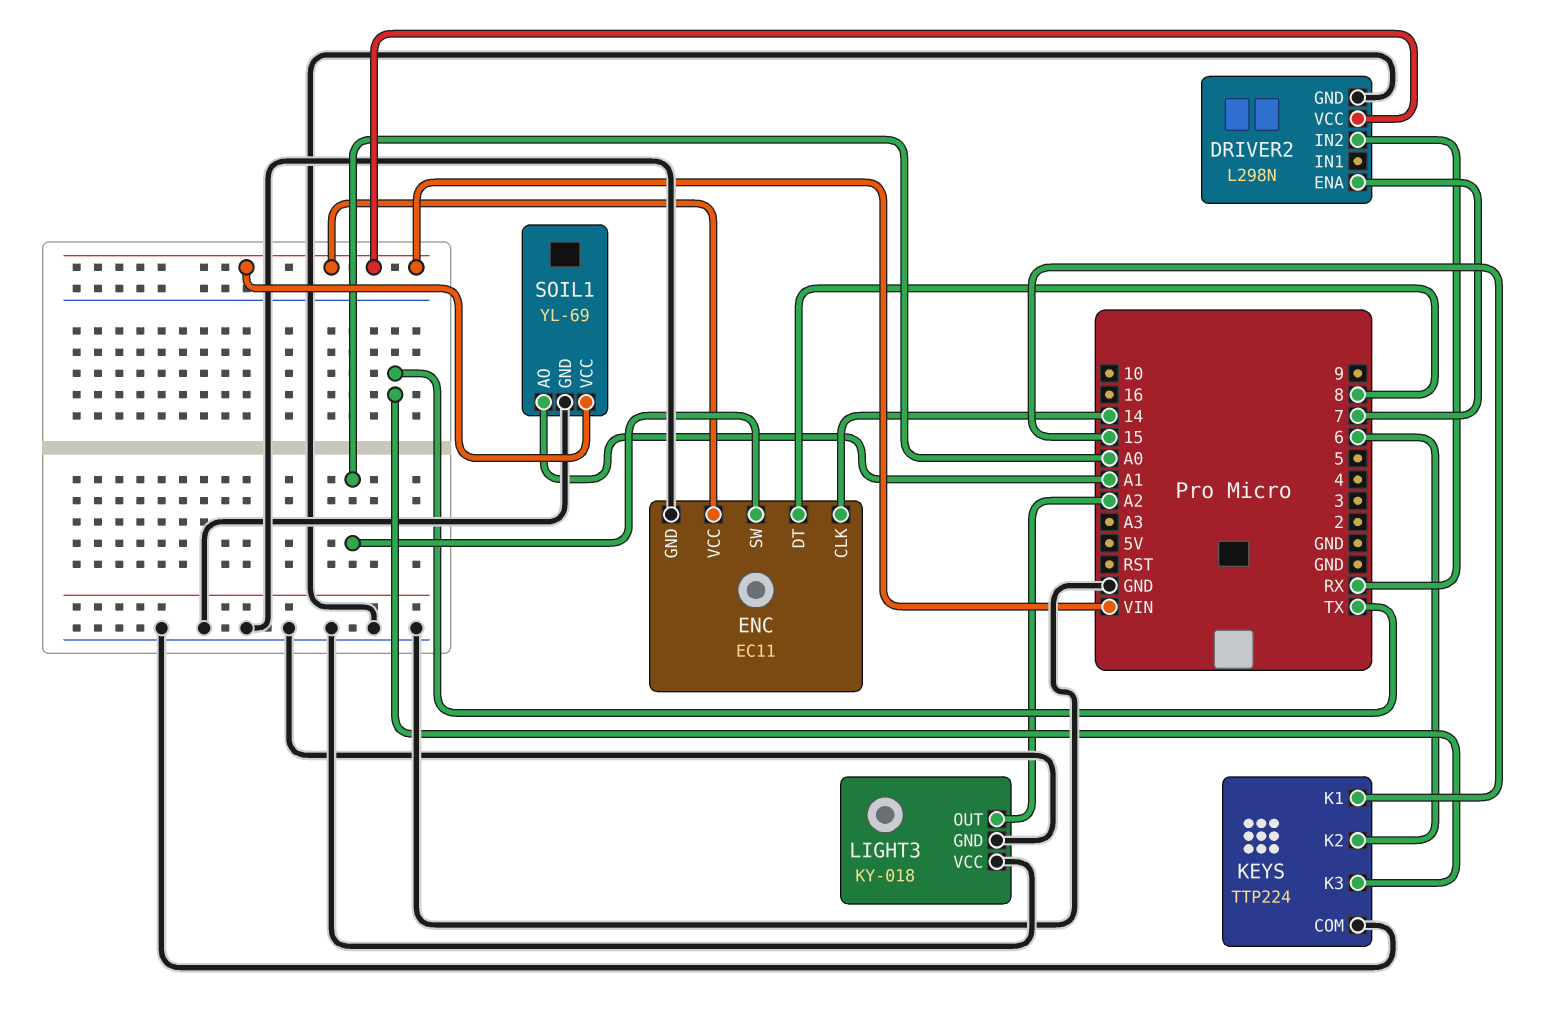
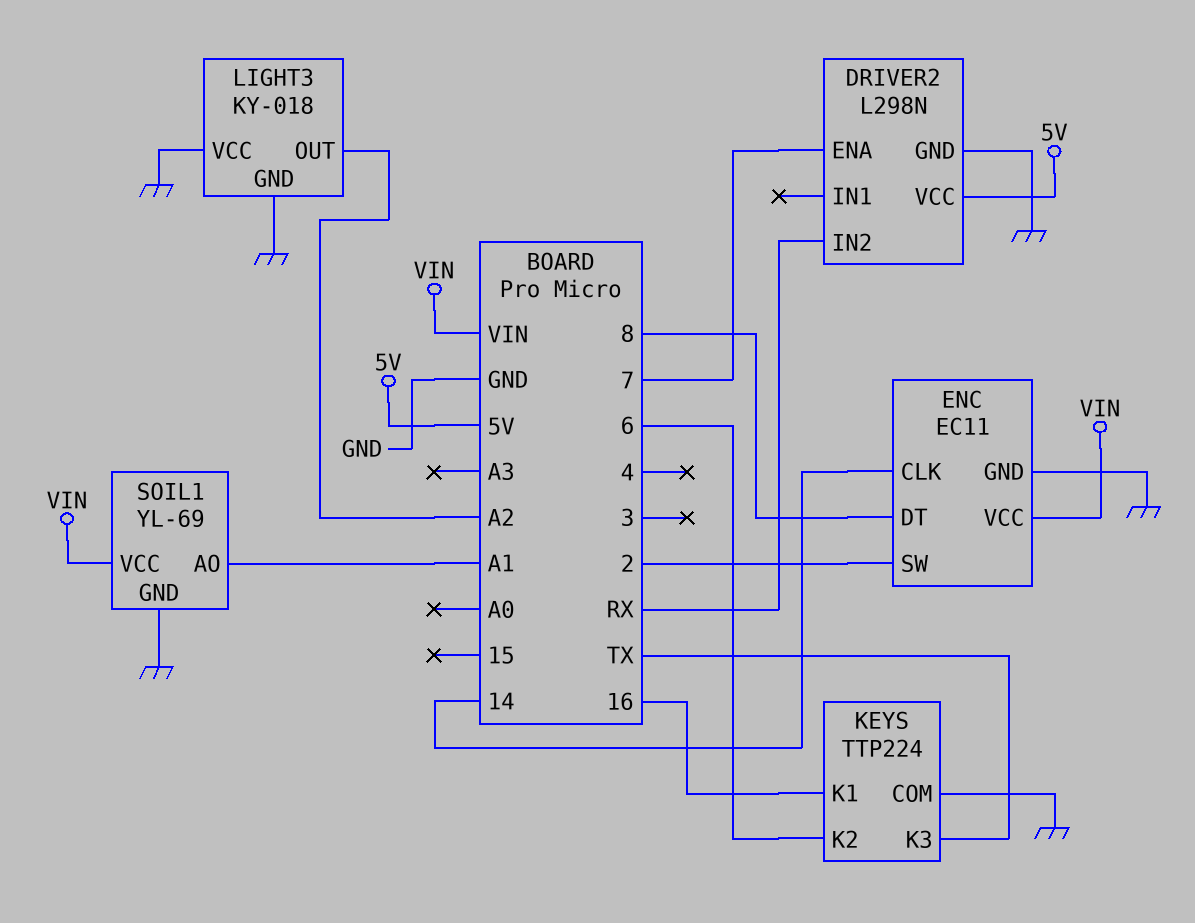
DRIVER2 pin VCC: VIN -> 5V
ENC pin SW: A0 -> 2
KEYS pin K1: 15 -> 16

